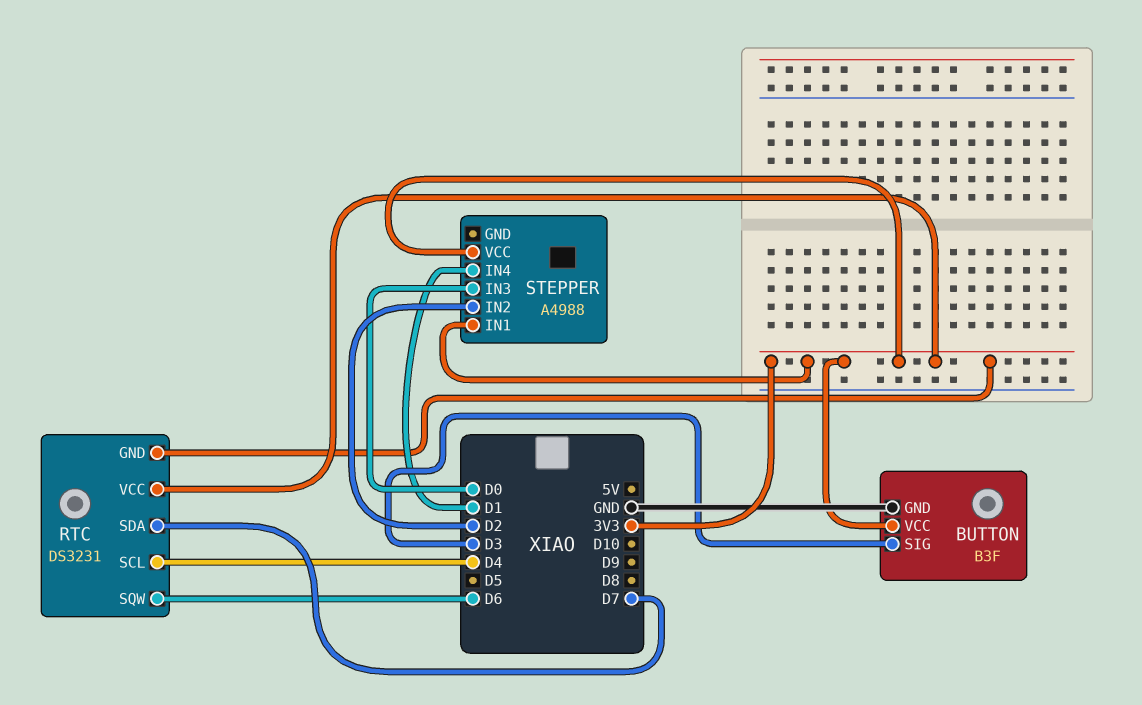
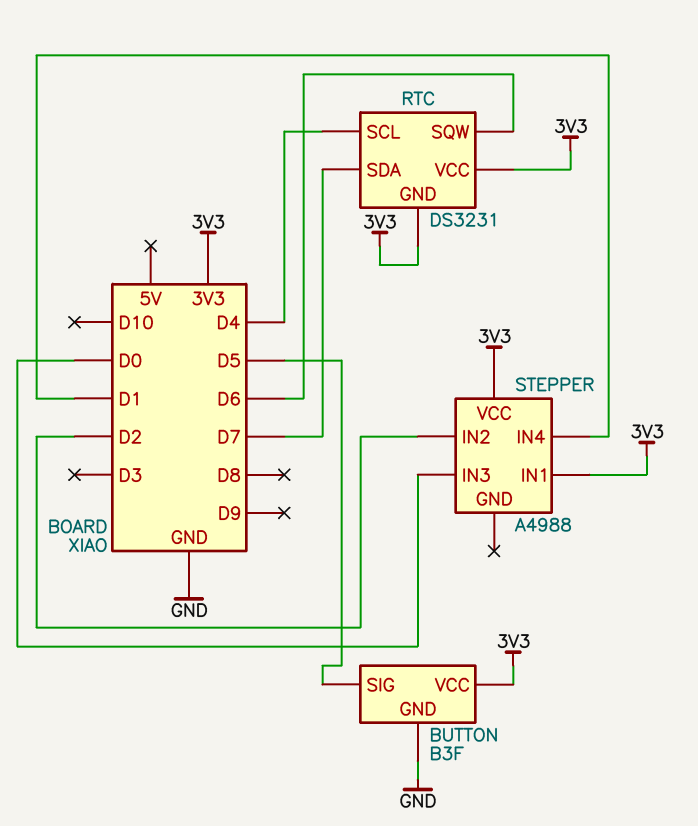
BUTTON pin SIG: D3 -> D5

